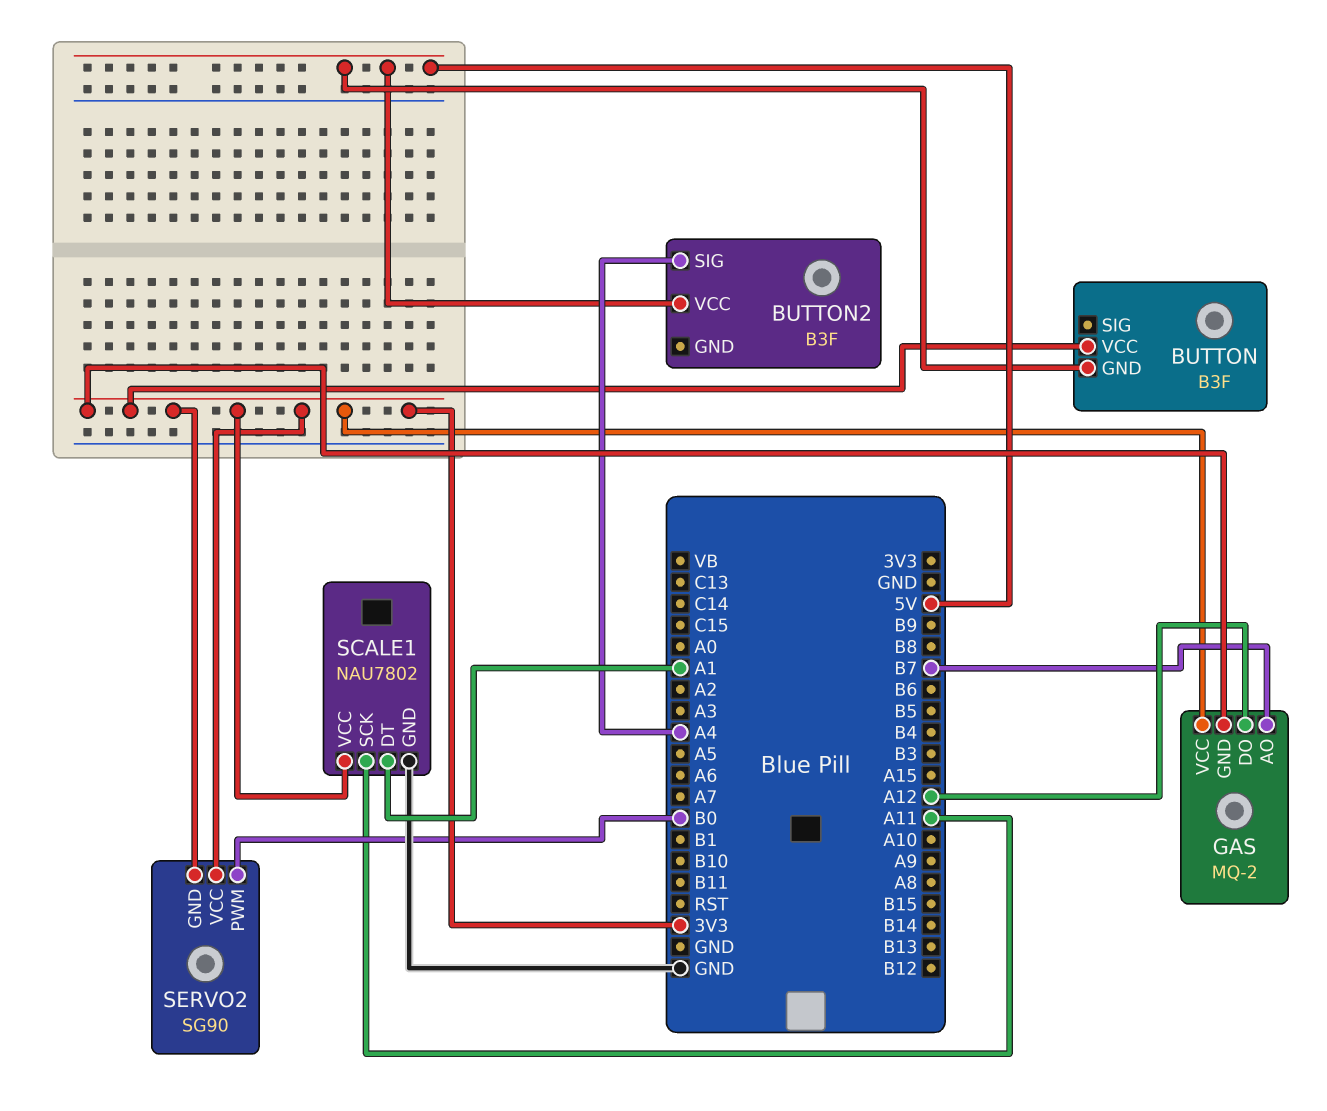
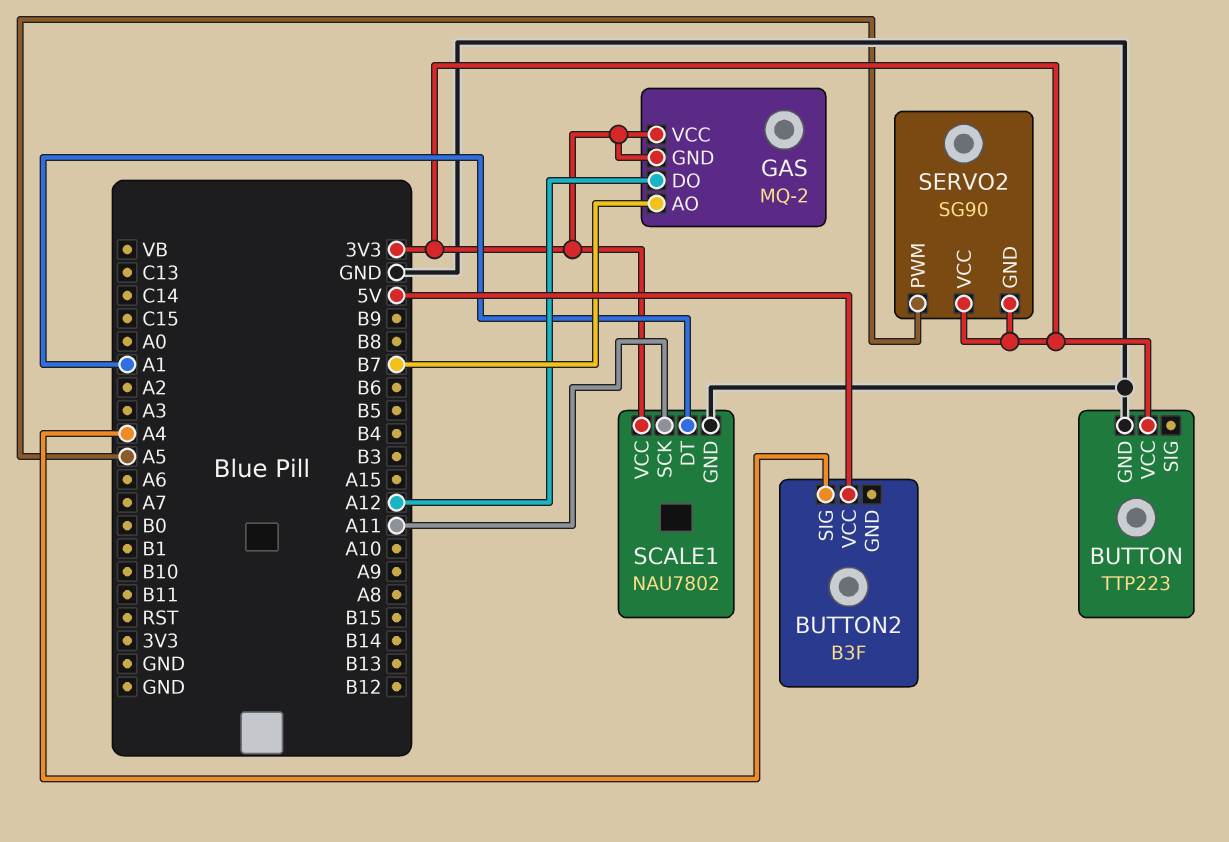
BUTTON: B3F -> TTP223
BUTTON pin GND: 5V -> GND
SERVO2 pin PWM: B0 -> A5

